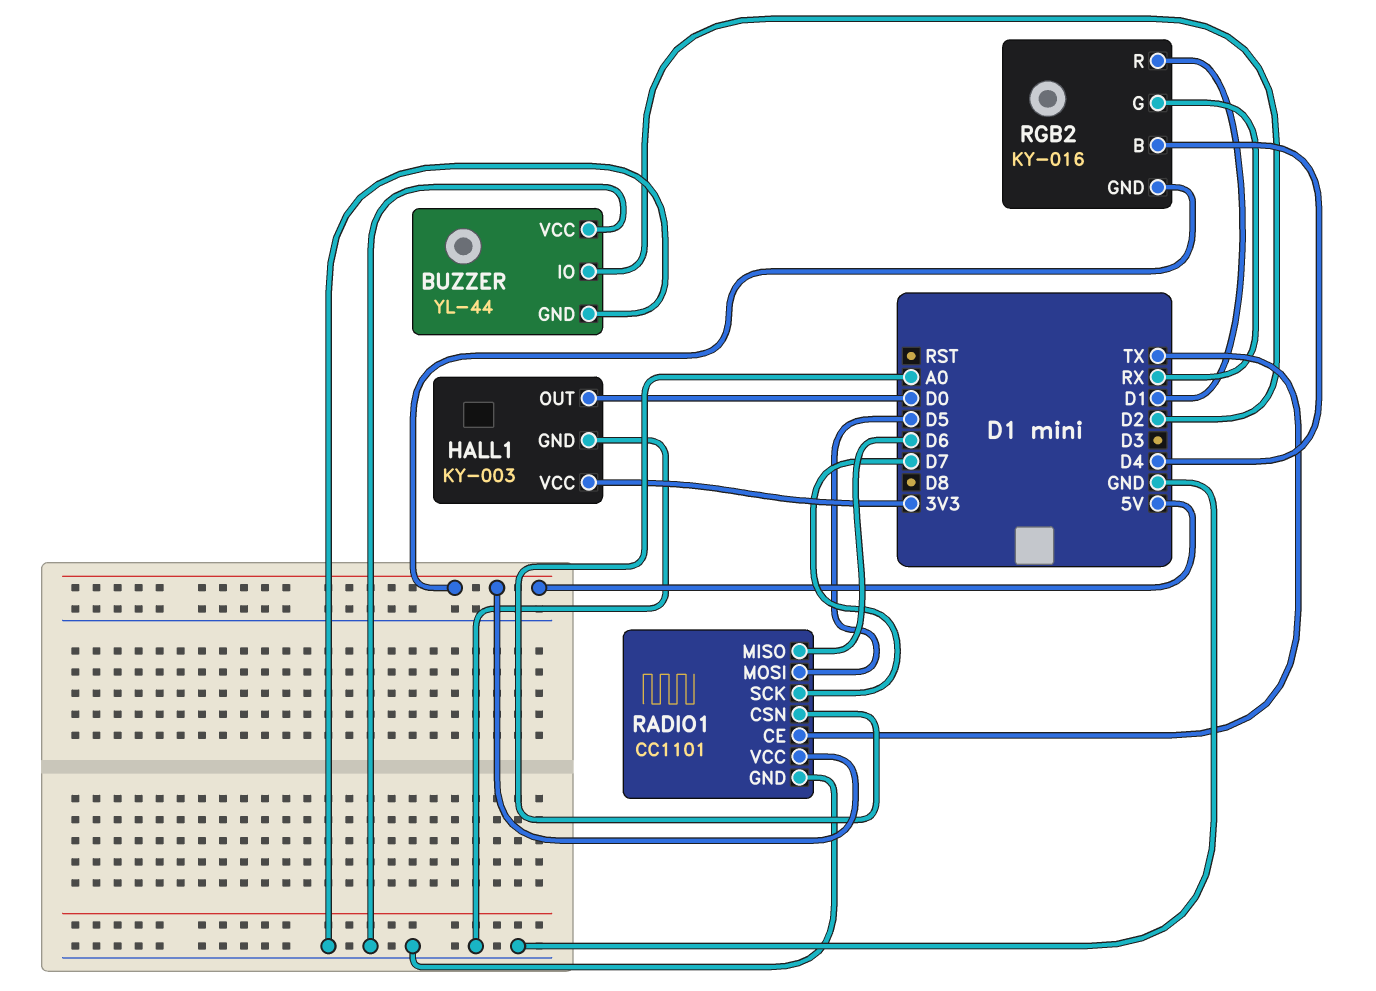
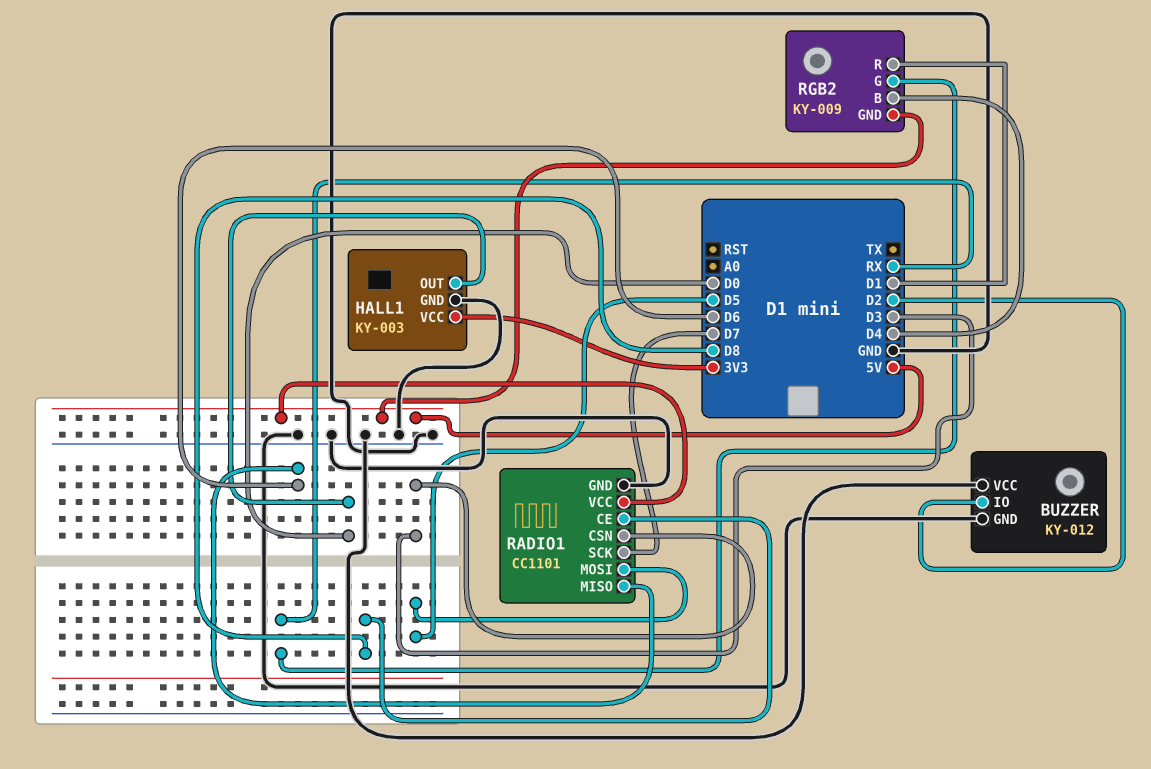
BUZZER: YL-44 -> KY-012
RADIO1 pin CE: TX -> D8
RADIO1 pin CSN: A0 -> D3
RGB2: KY-016 -> KY-009

